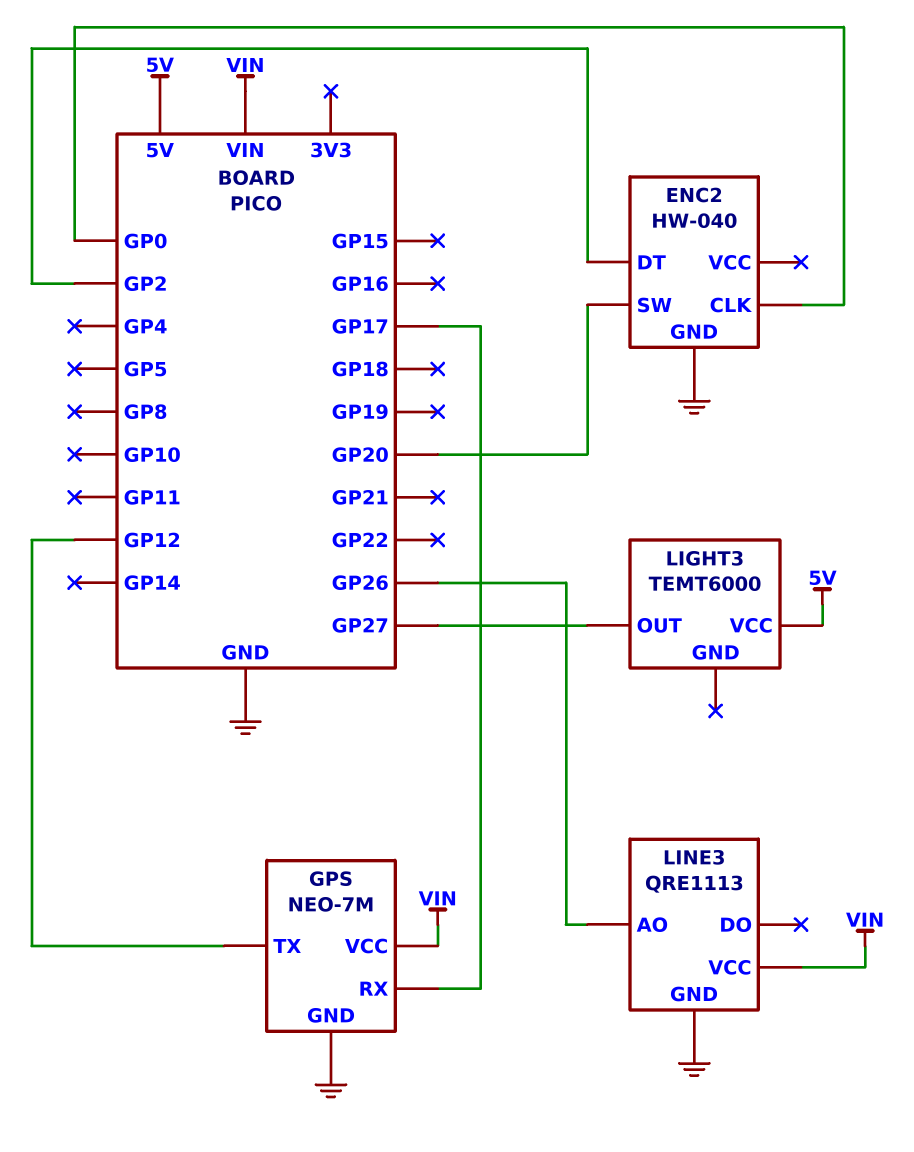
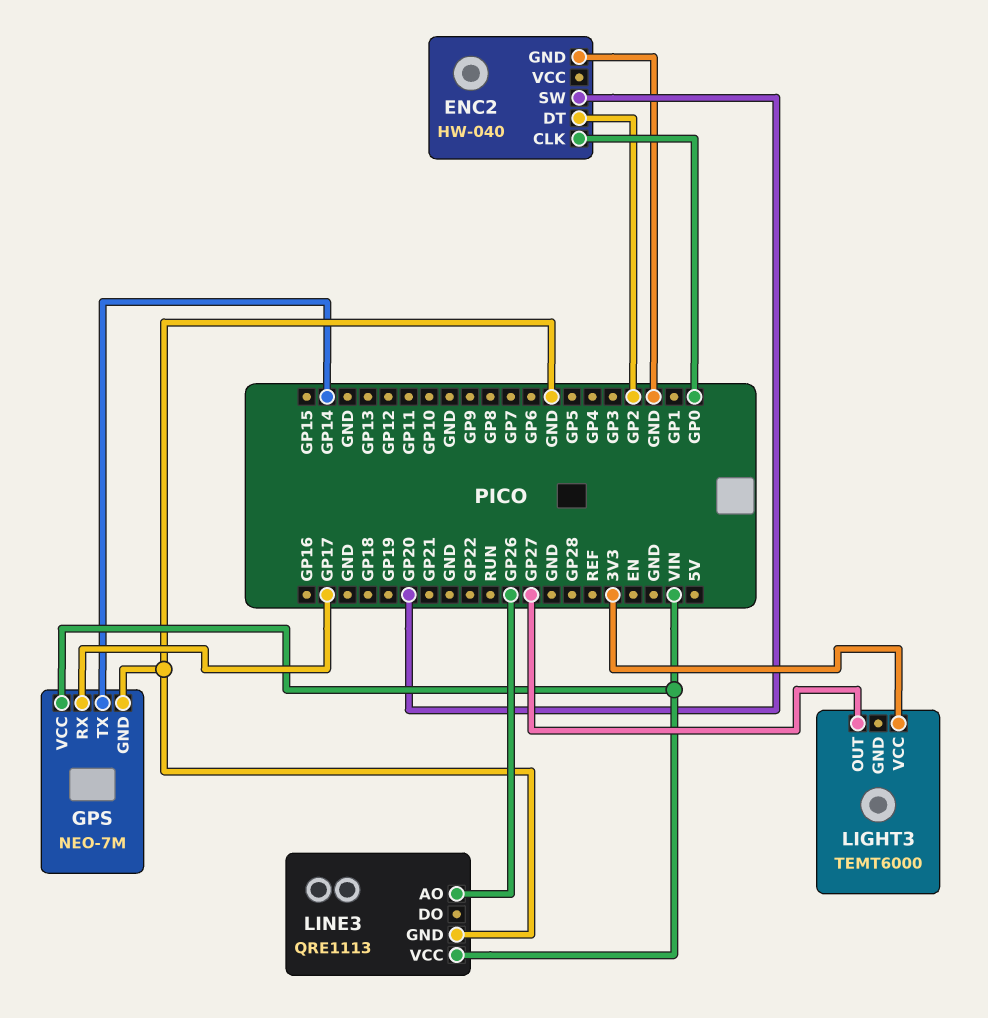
GPS pin TX: GP12 -> GP14
LIGHT3 pin VCC: 5V -> 3V3

